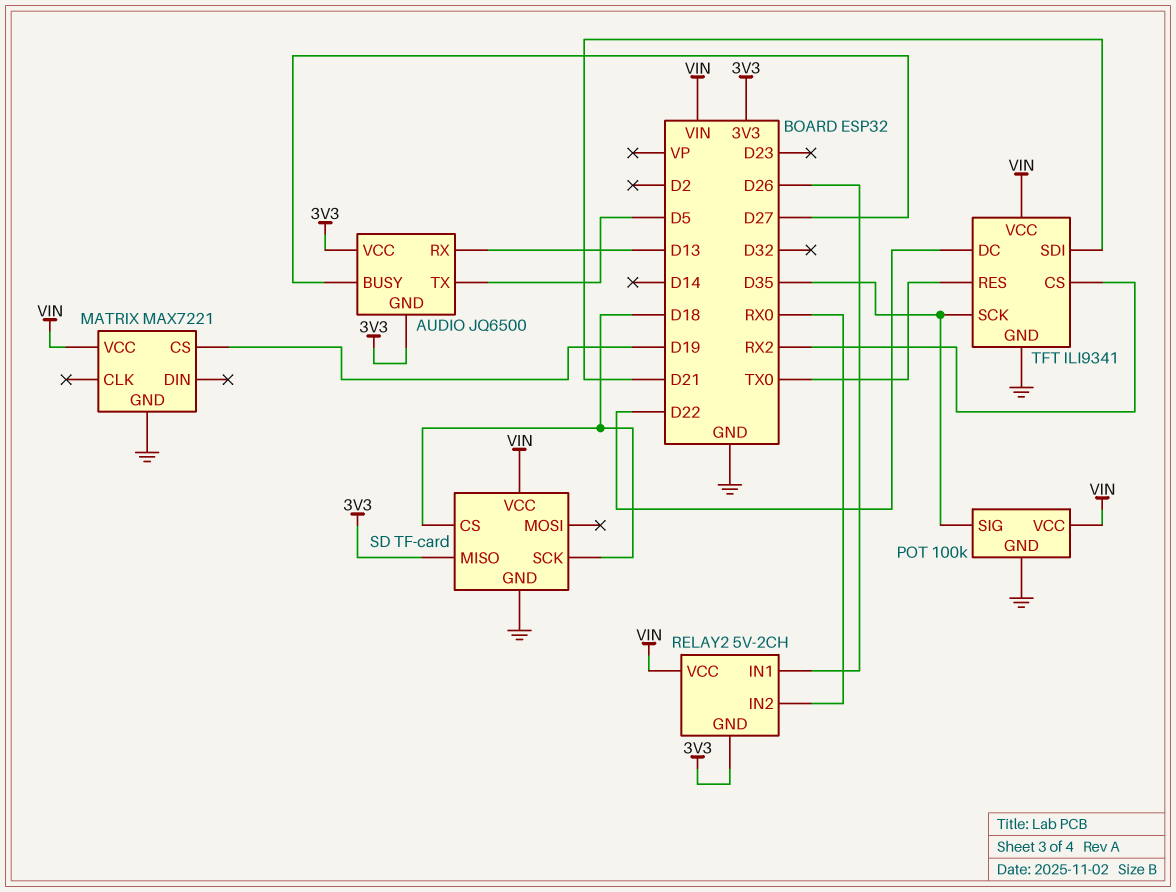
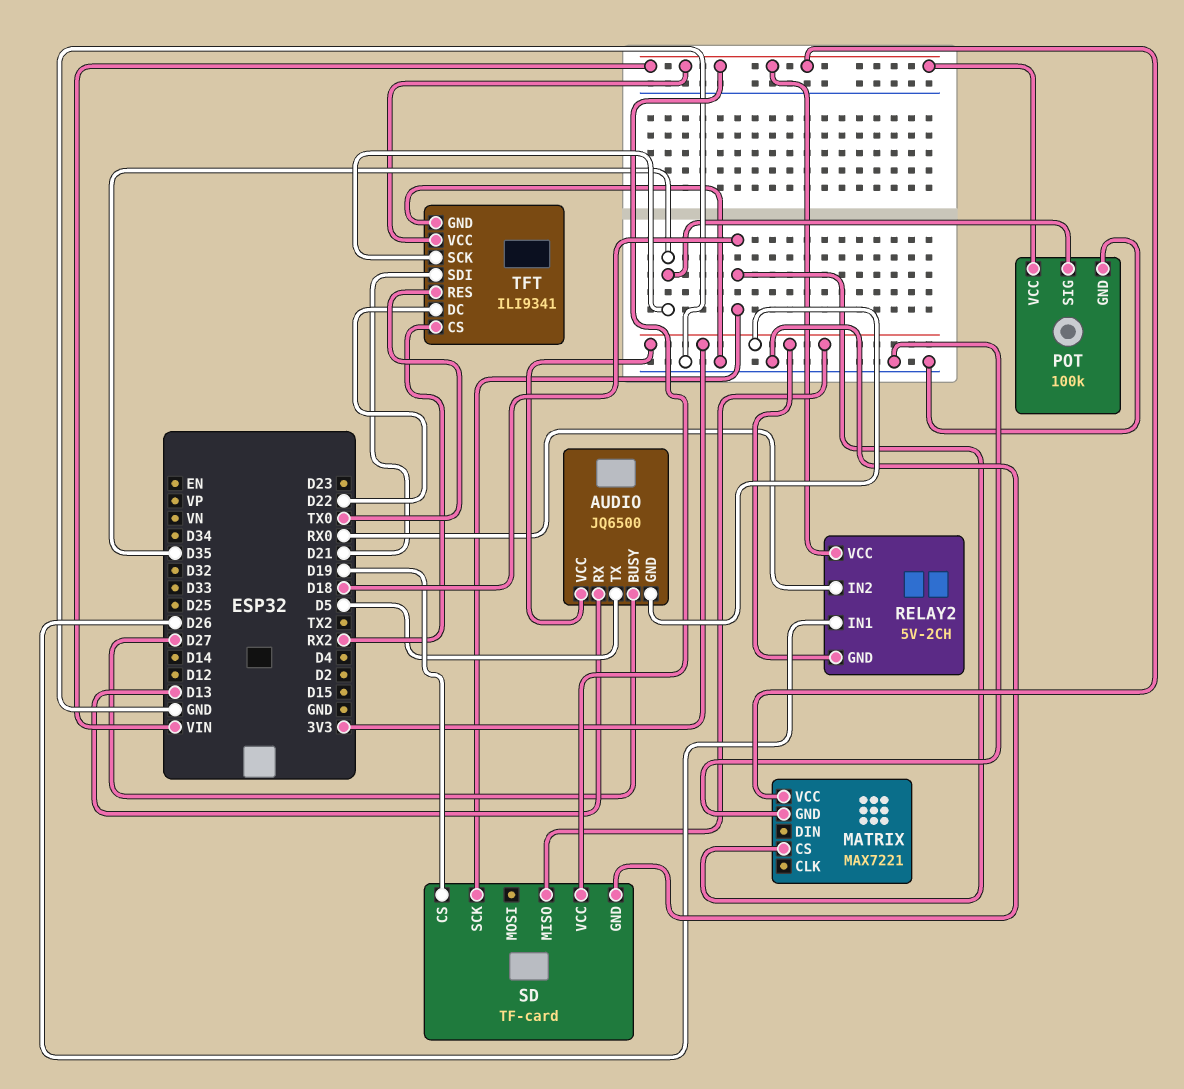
MATRIX pin CS: D19 -> D18
SD pin CS: D18 -> D19

